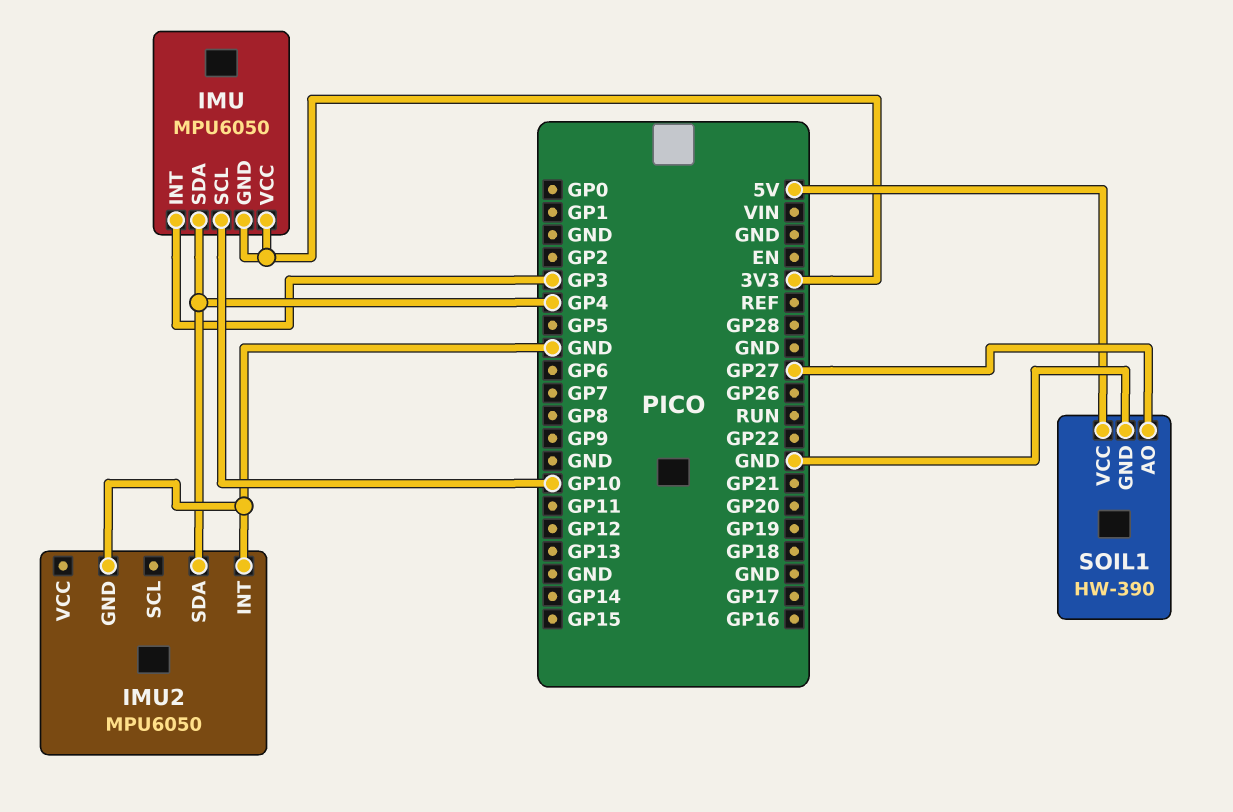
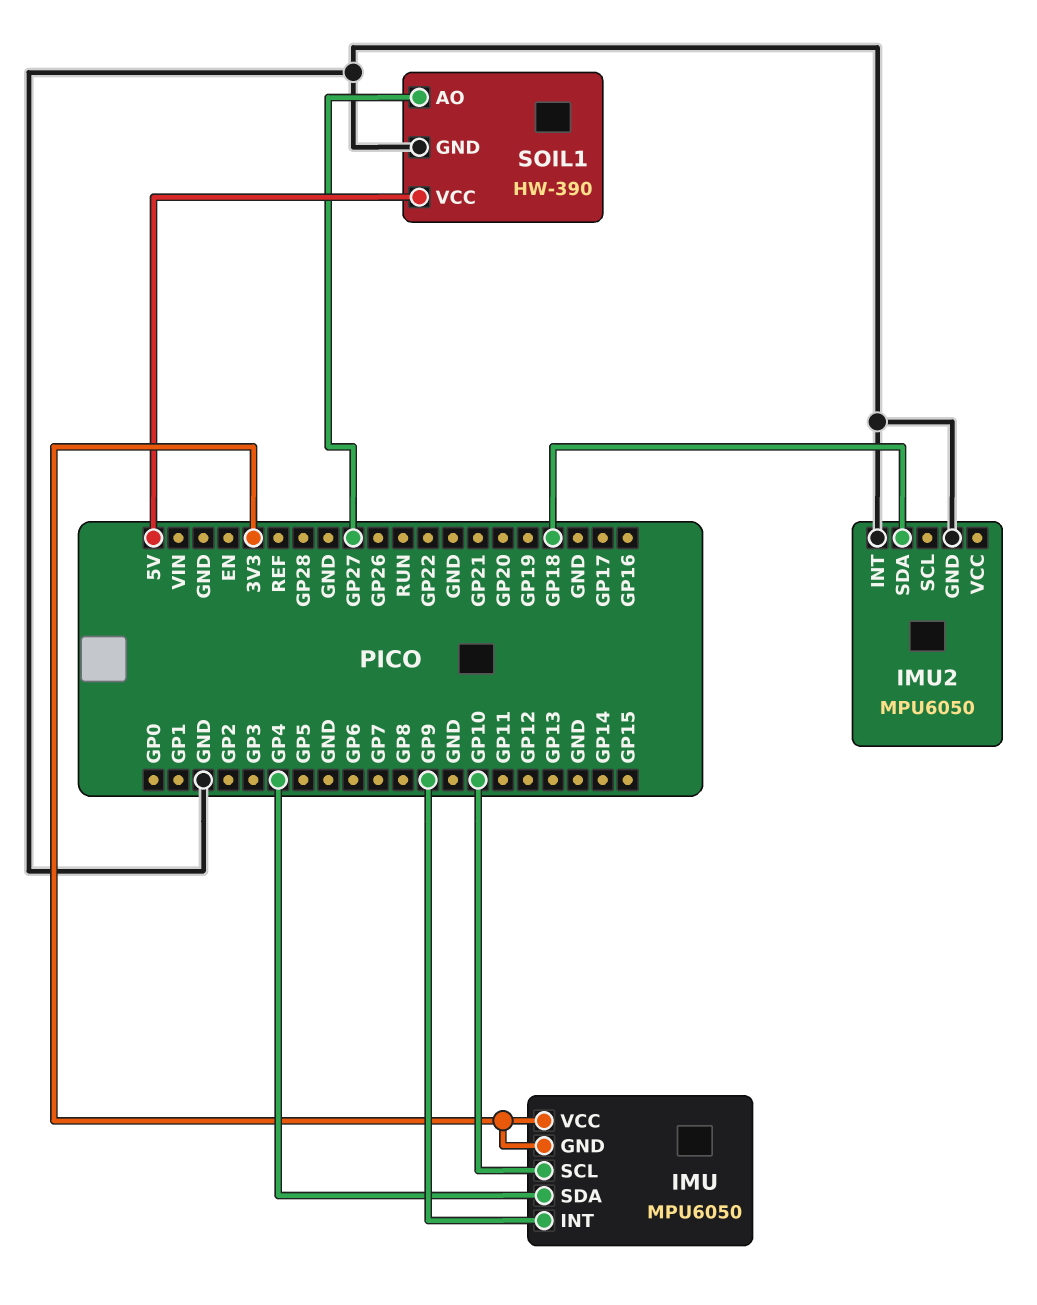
IMU pin INT: GP3 -> GP9
IMU2 pin SDA: GP4 -> GP18

